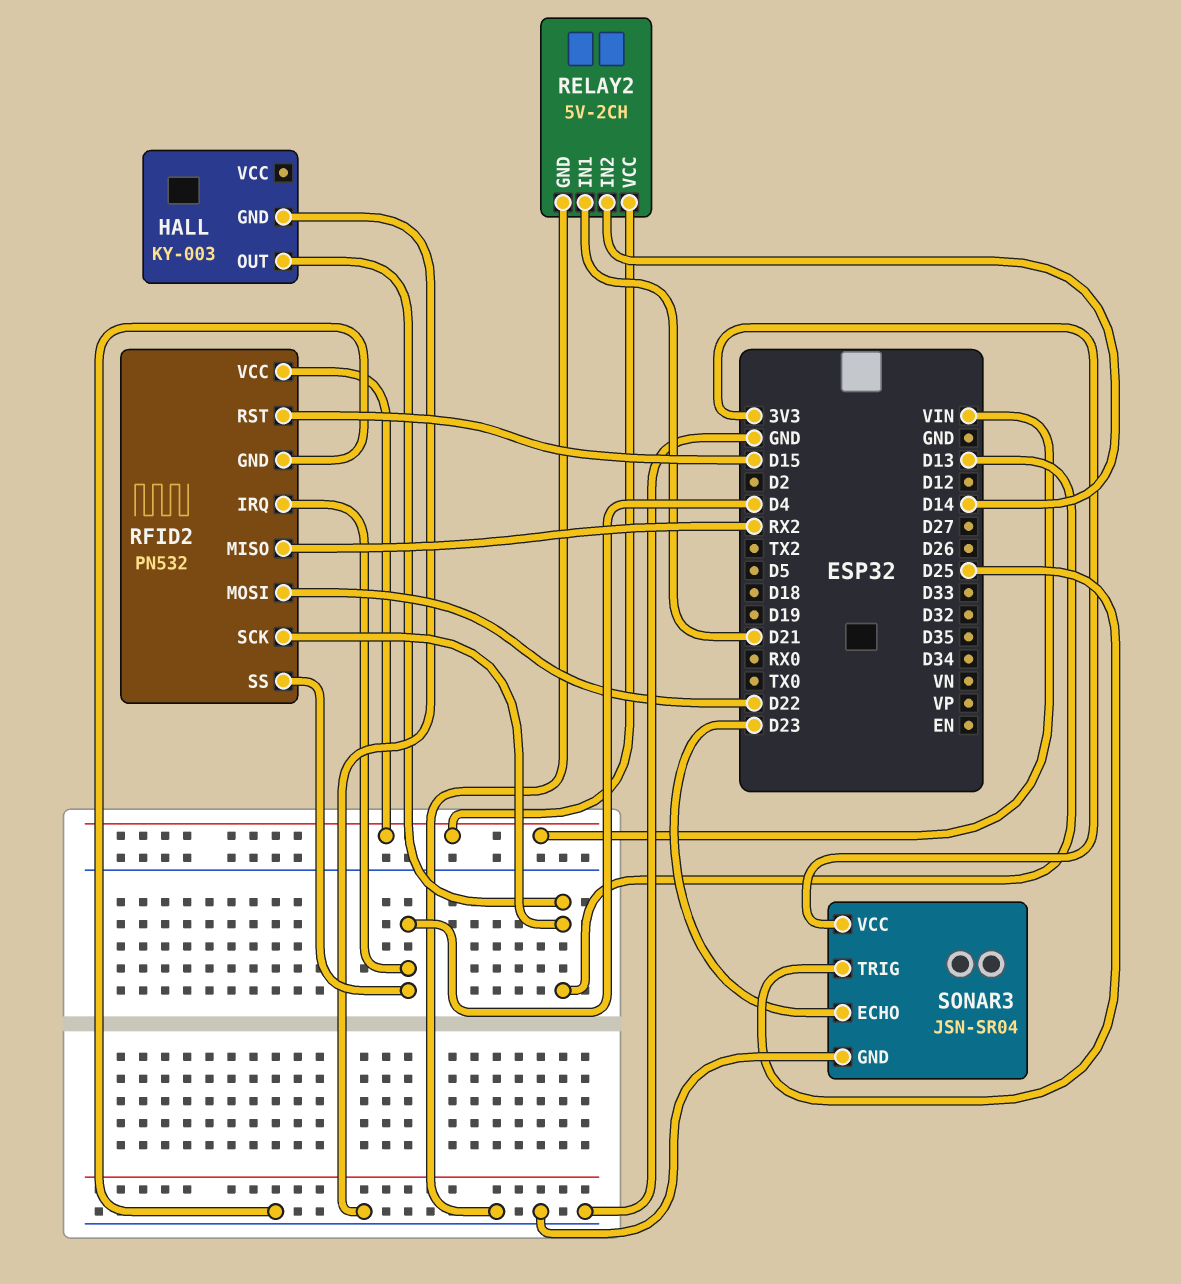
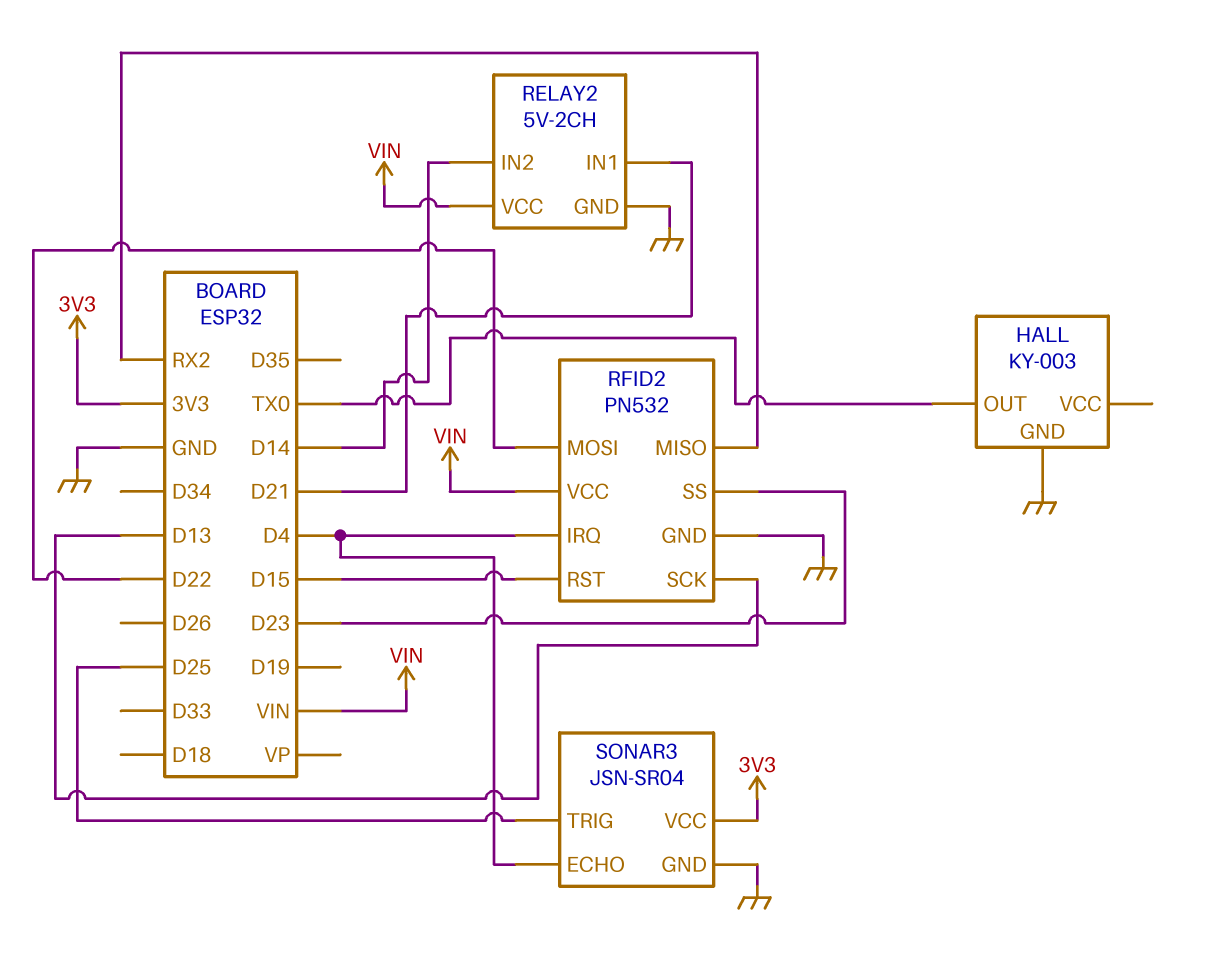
HALL pin OUT: D13 -> TX0
RFID2 pin SS: D4 -> D23
SONAR3 pin ECHO: D23 -> D4

